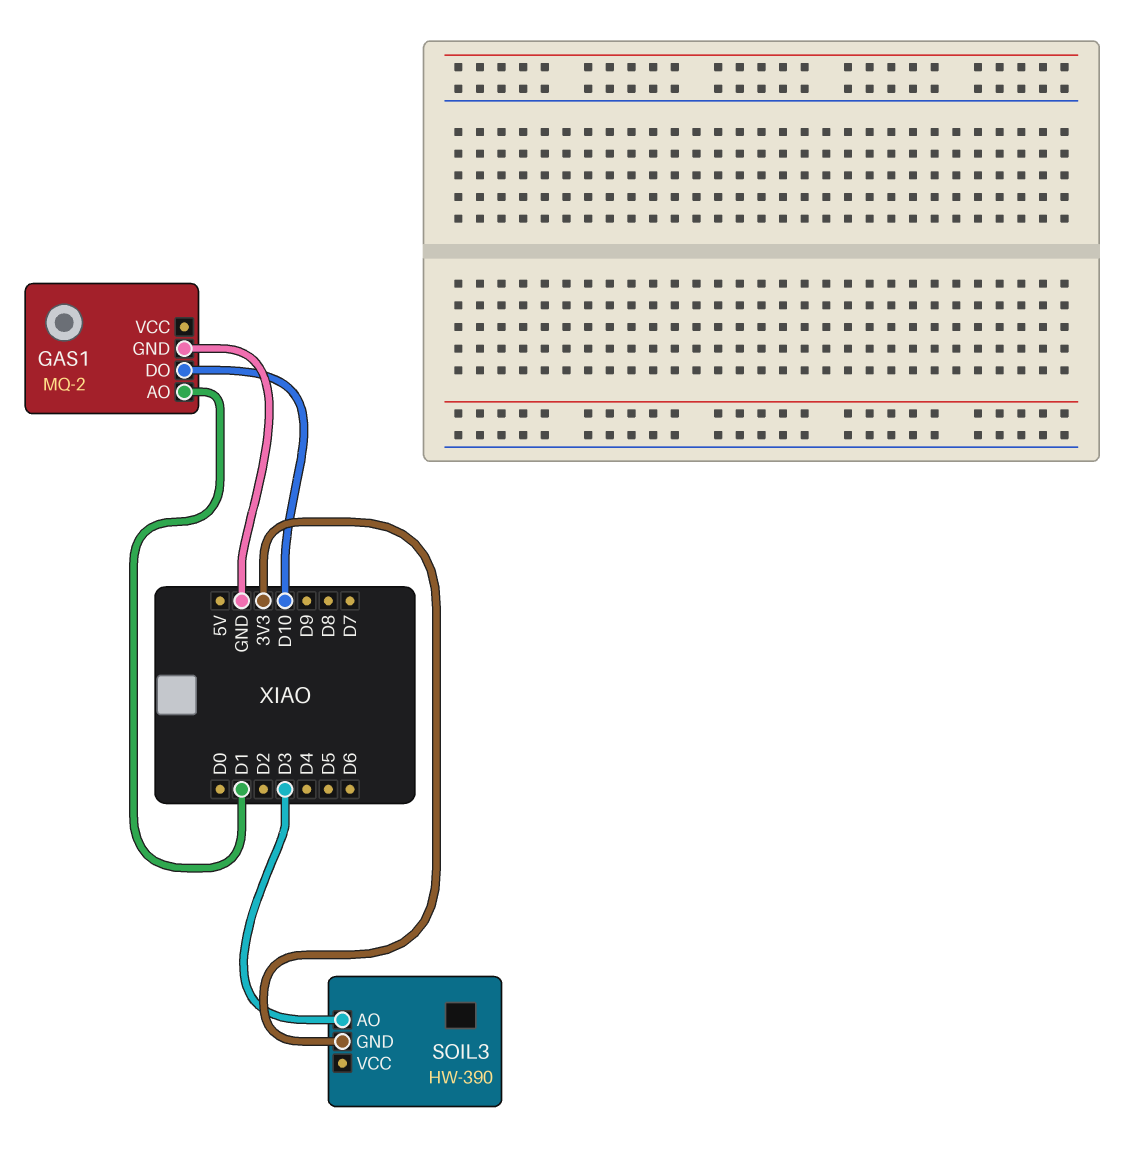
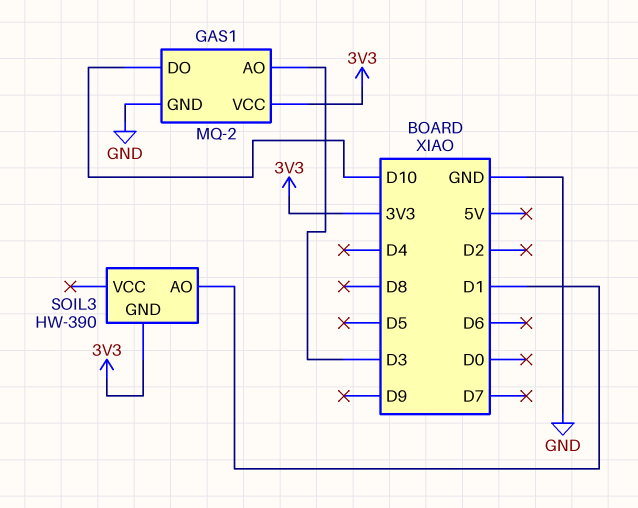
GAS1 pin AO: D1 -> D3
GAS1 pin VCC: none -> 3V3
SOIL3 pin AO: D3 -> D1

